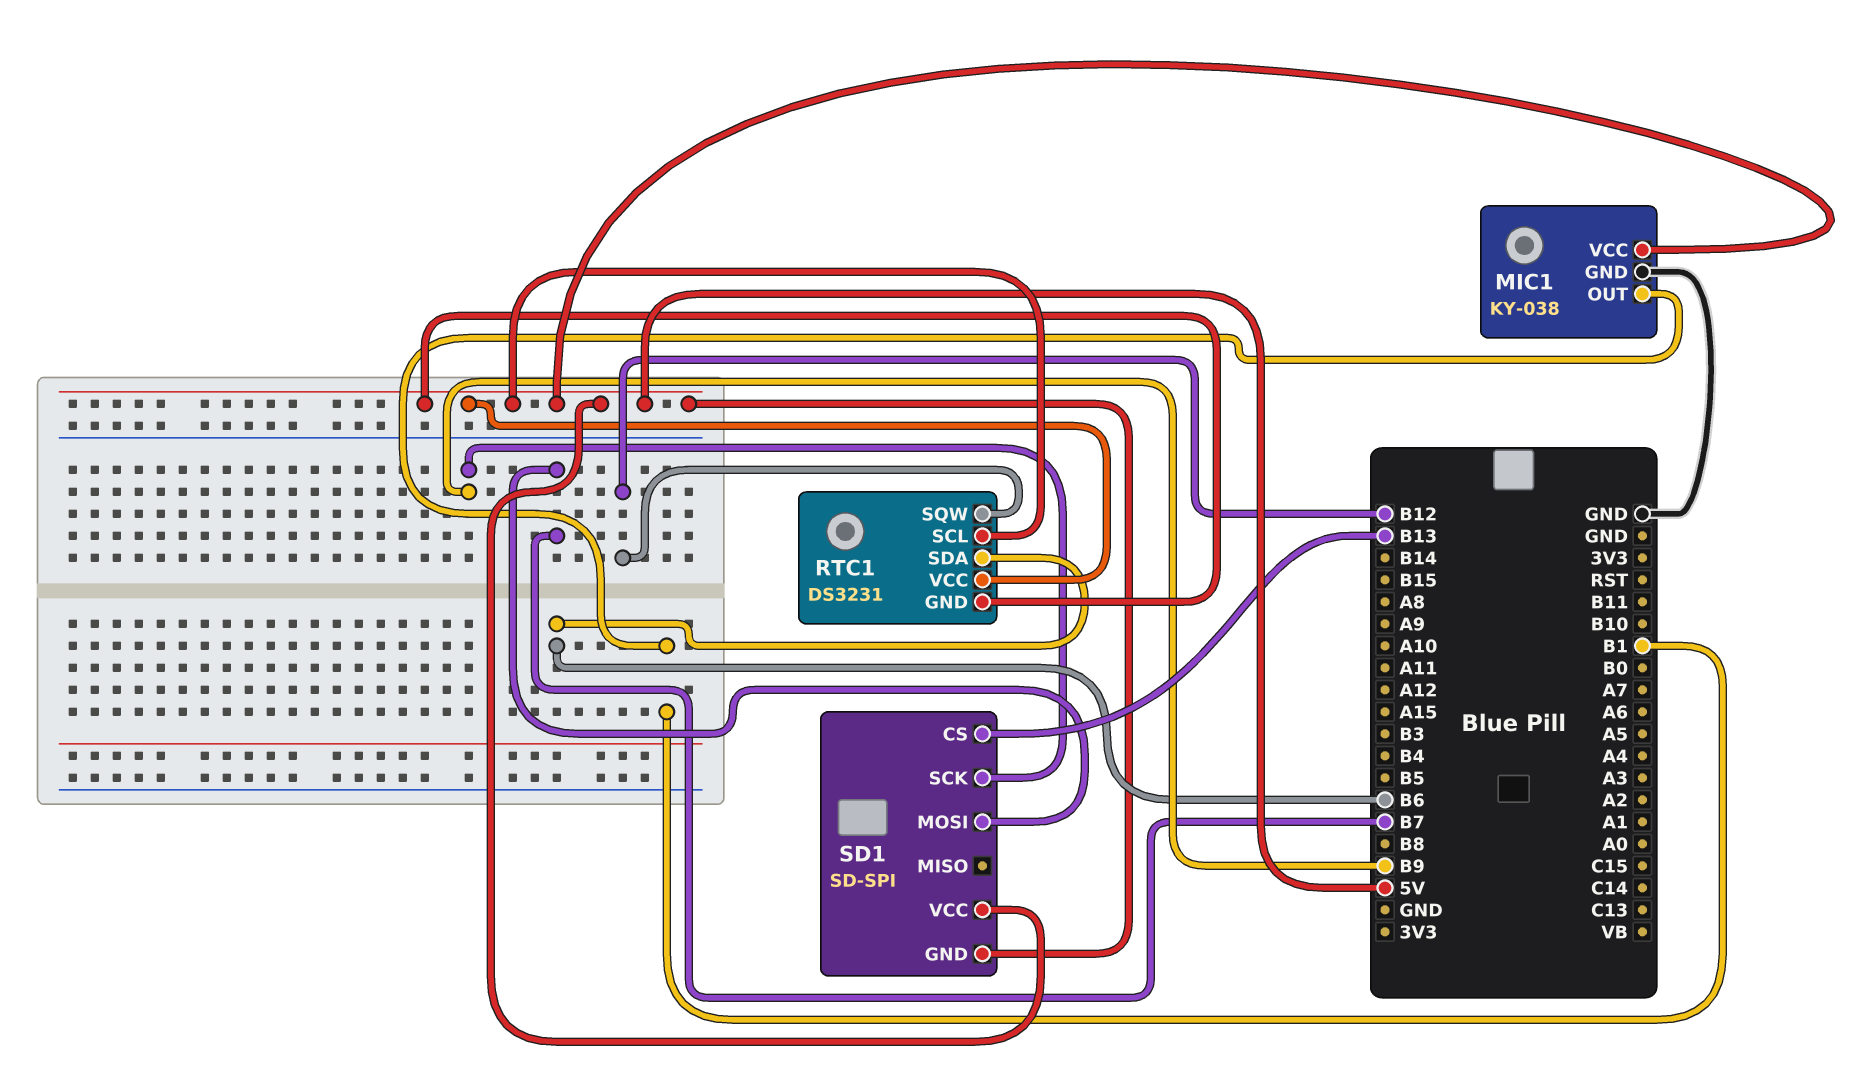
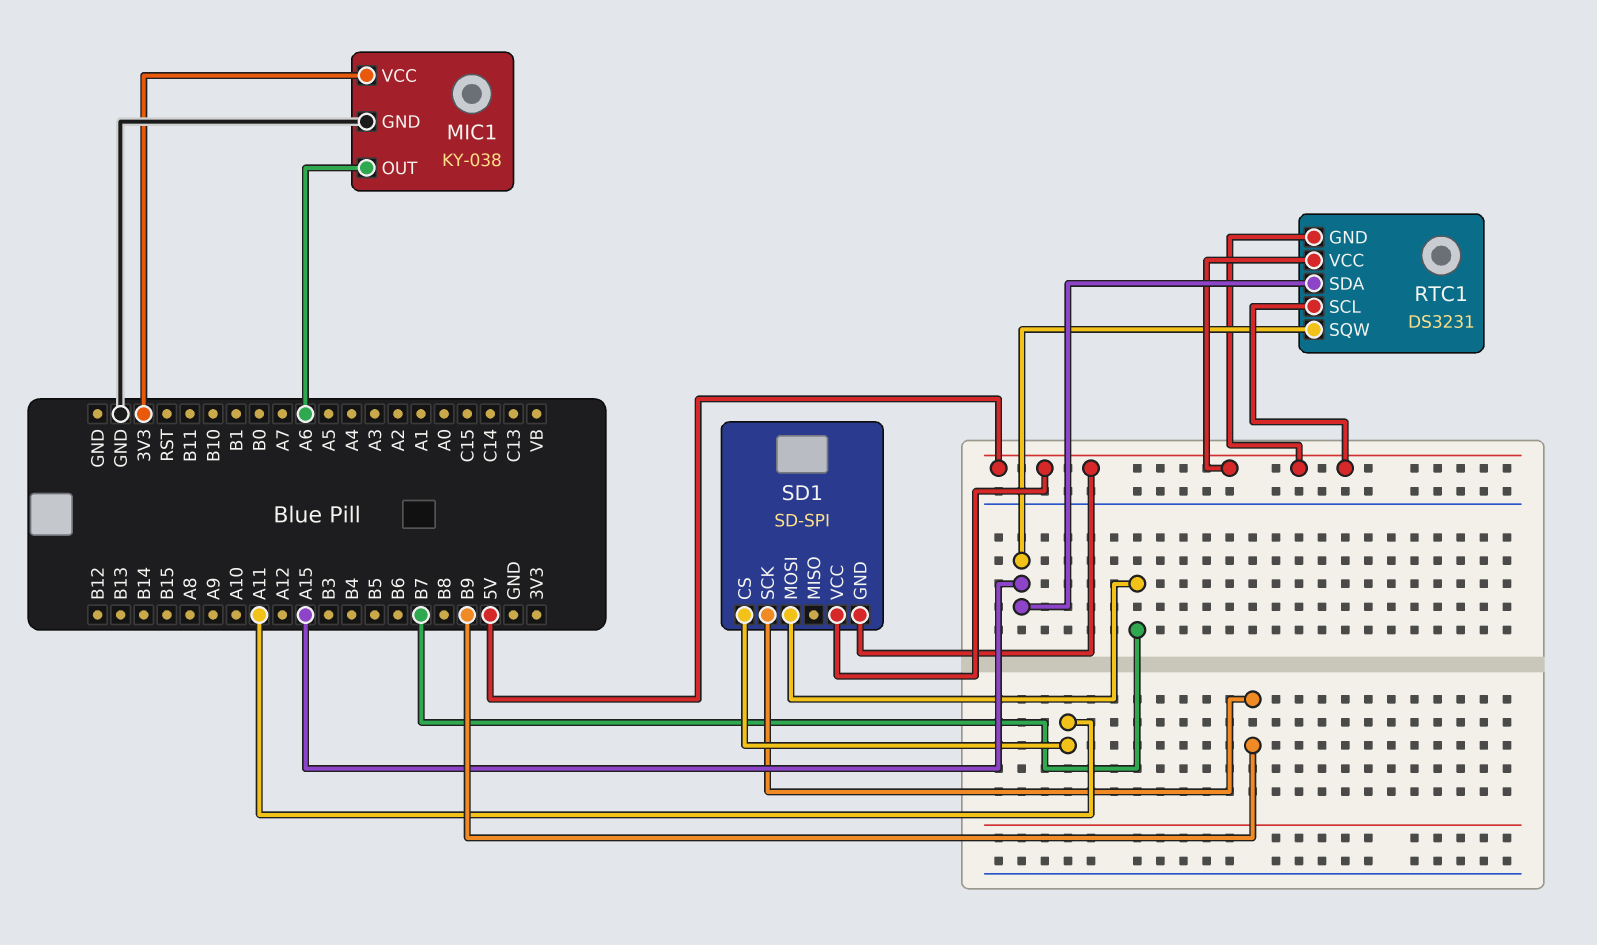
MIC1 pin OUT: B1 -> A6
MIC1 pin VCC: 5V -> 3V3
RTC1 pin SDA: B6 -> A15
RTC1 pin SQW: B12 -> A15
SD1 pin CS: B13 -> A11

